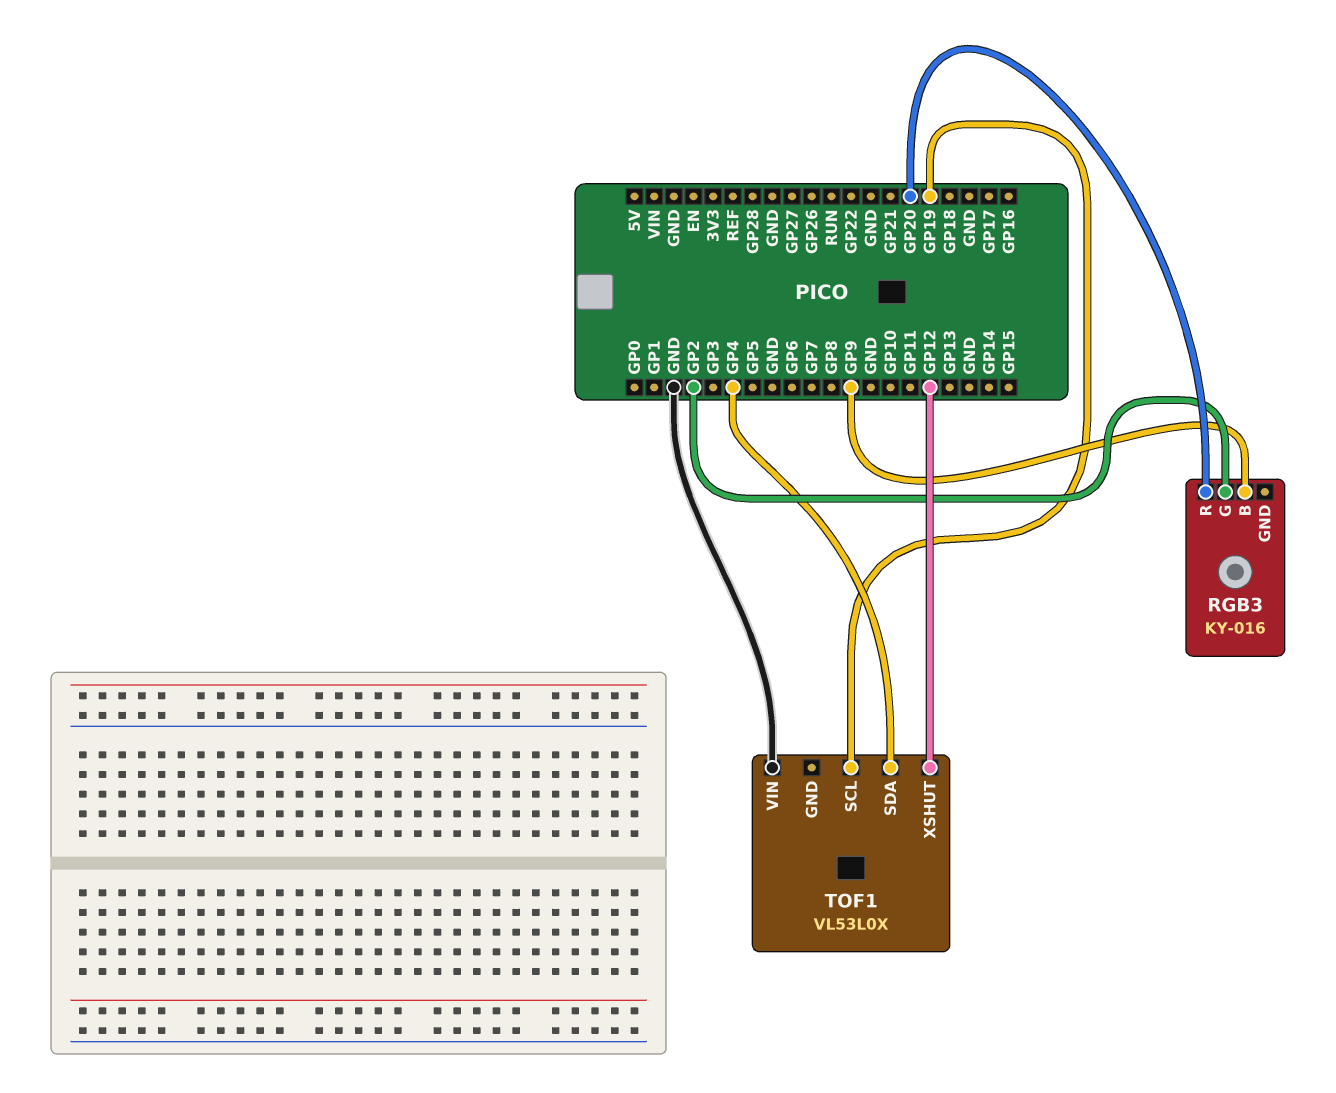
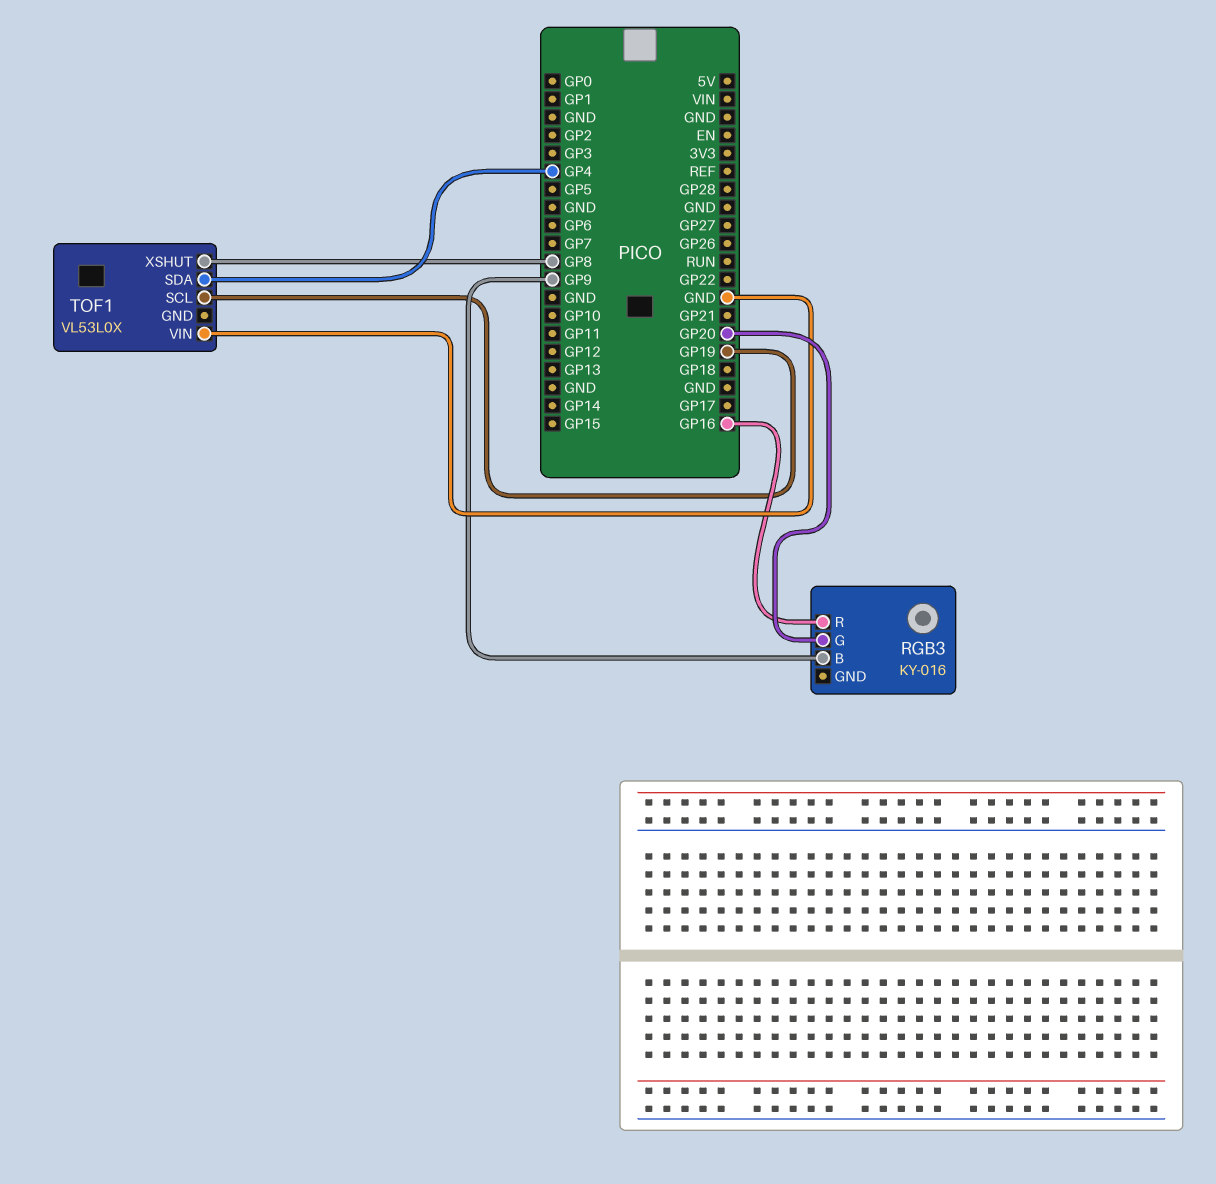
RGB3 pin G: GP2 -> GP20
RGB3 pin R: GP20 -> GP16
TOF1 pin XSHUT: GP12 -> GP8

